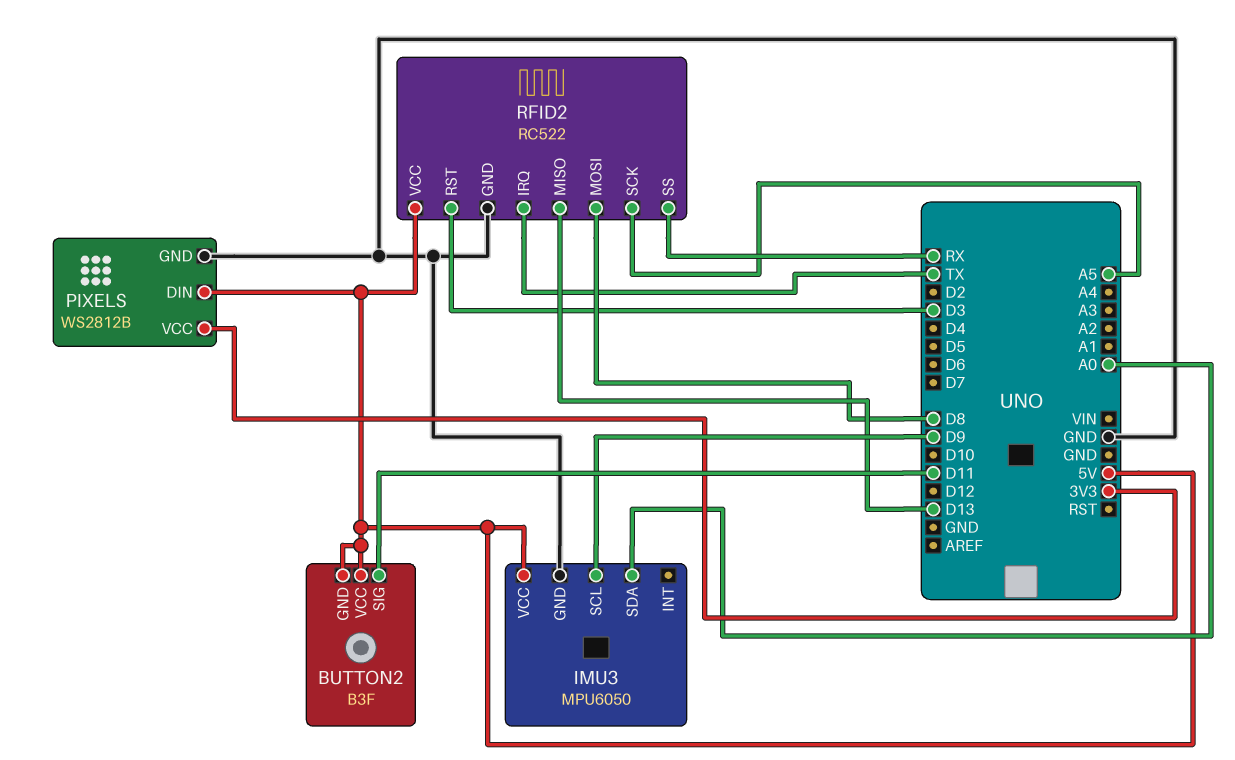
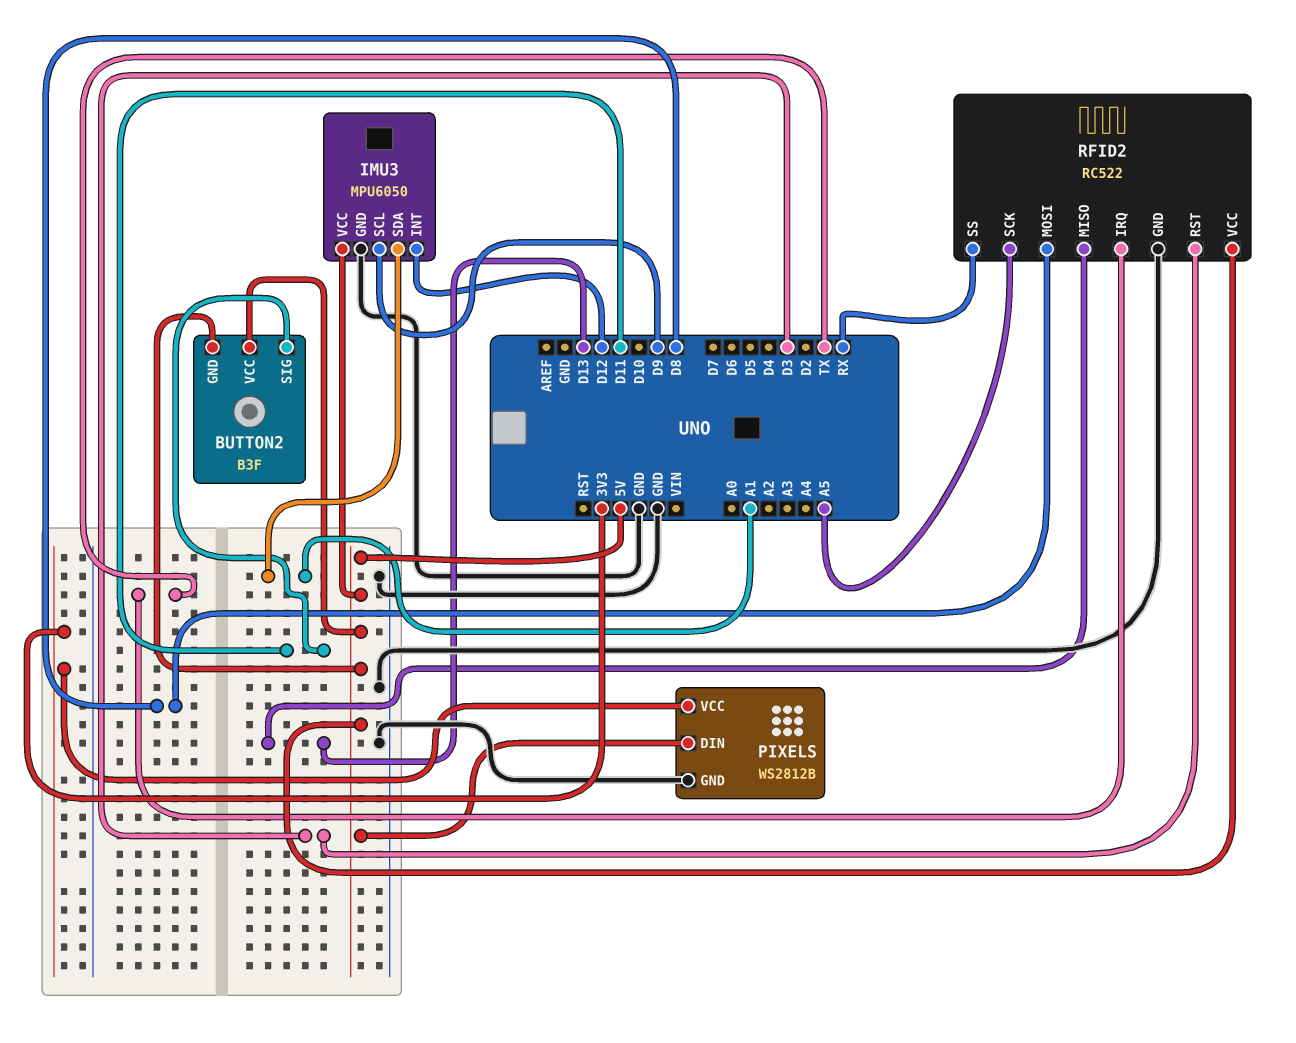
IMU3 pin INT: none -> D12
IMU3 pin SDA: A0 -> A1

